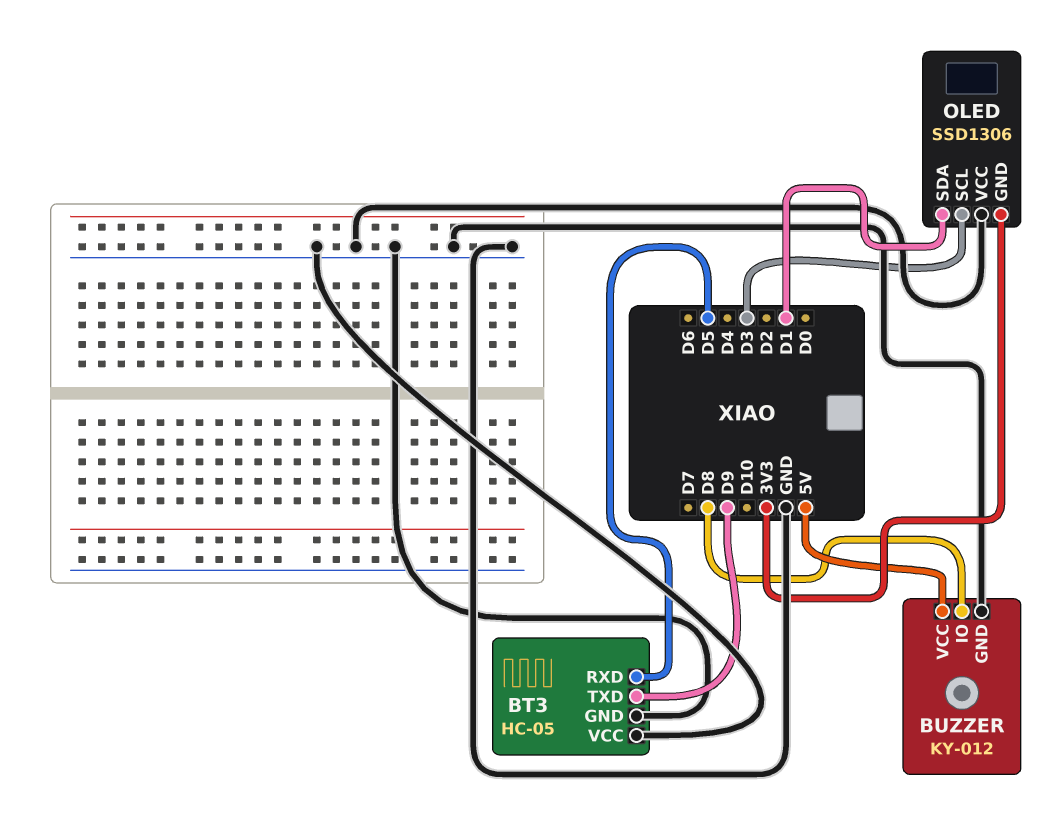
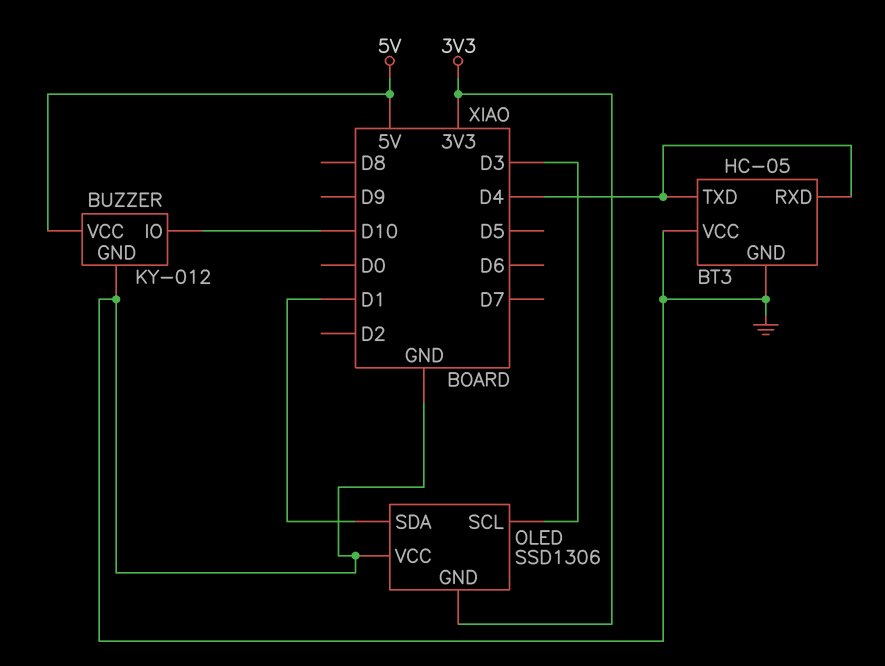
BT3 pin RXD: D5 -> D4
BT3 pin TXD: D9 -> D4
BUZZER pin IO: D8 -> D10

